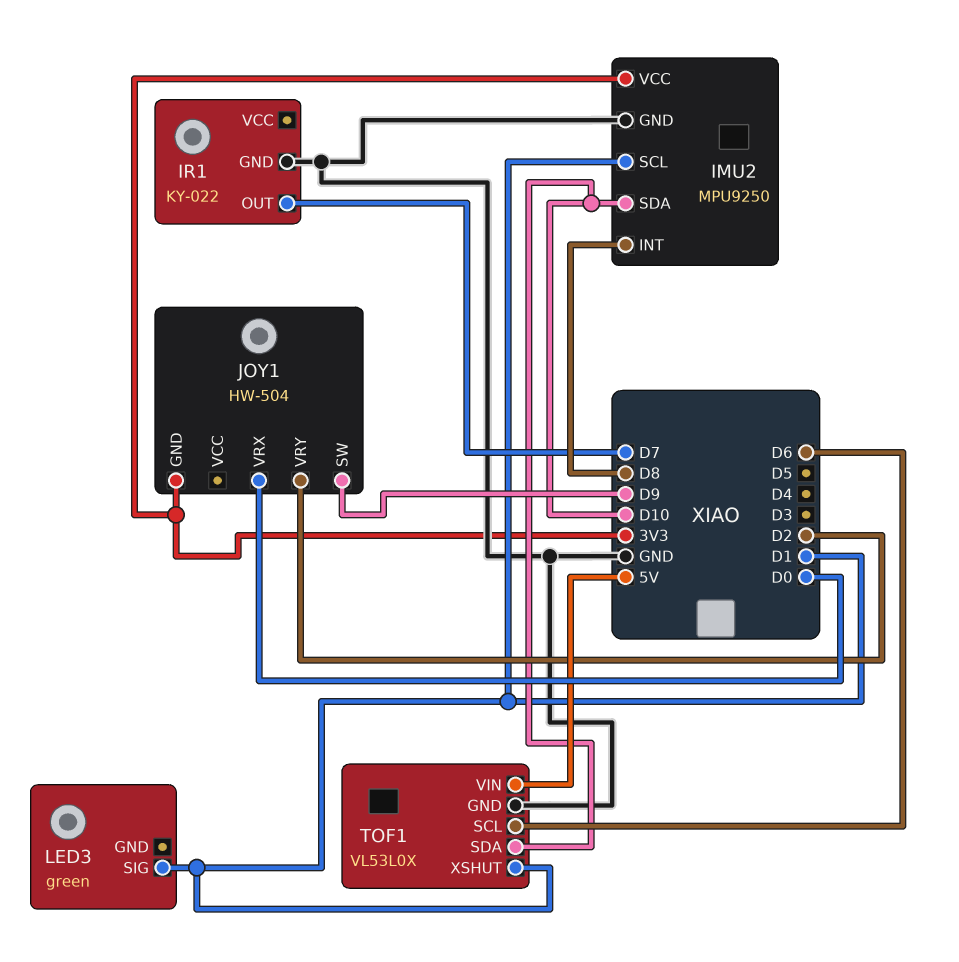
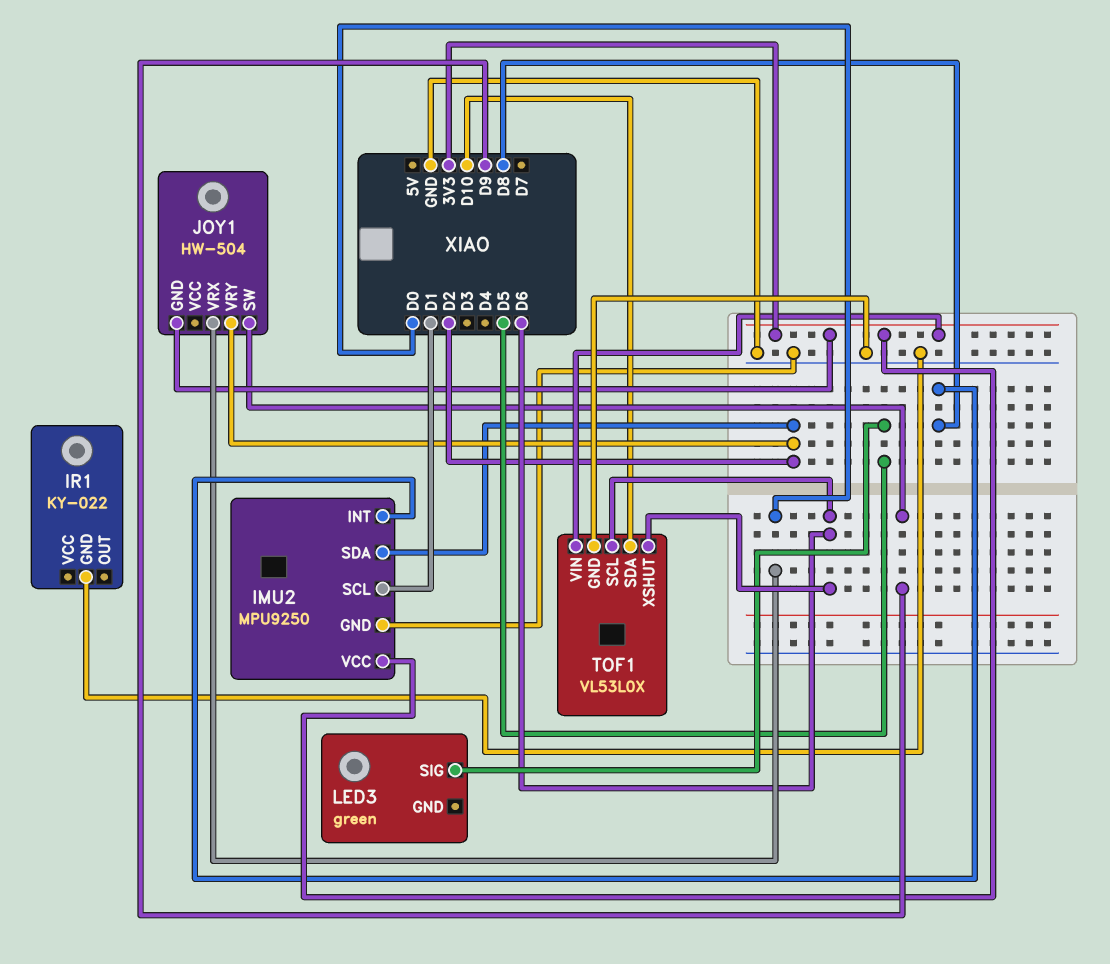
IMU2 pin SDA: D10 -> D2
IR1 pin OUT: D7 -> none
LED3 pin SIG: D1 -> D5
TOF1 pin VIN: 5V -> 3V3
TOF1 pin XSHUT: D1 -> D6

